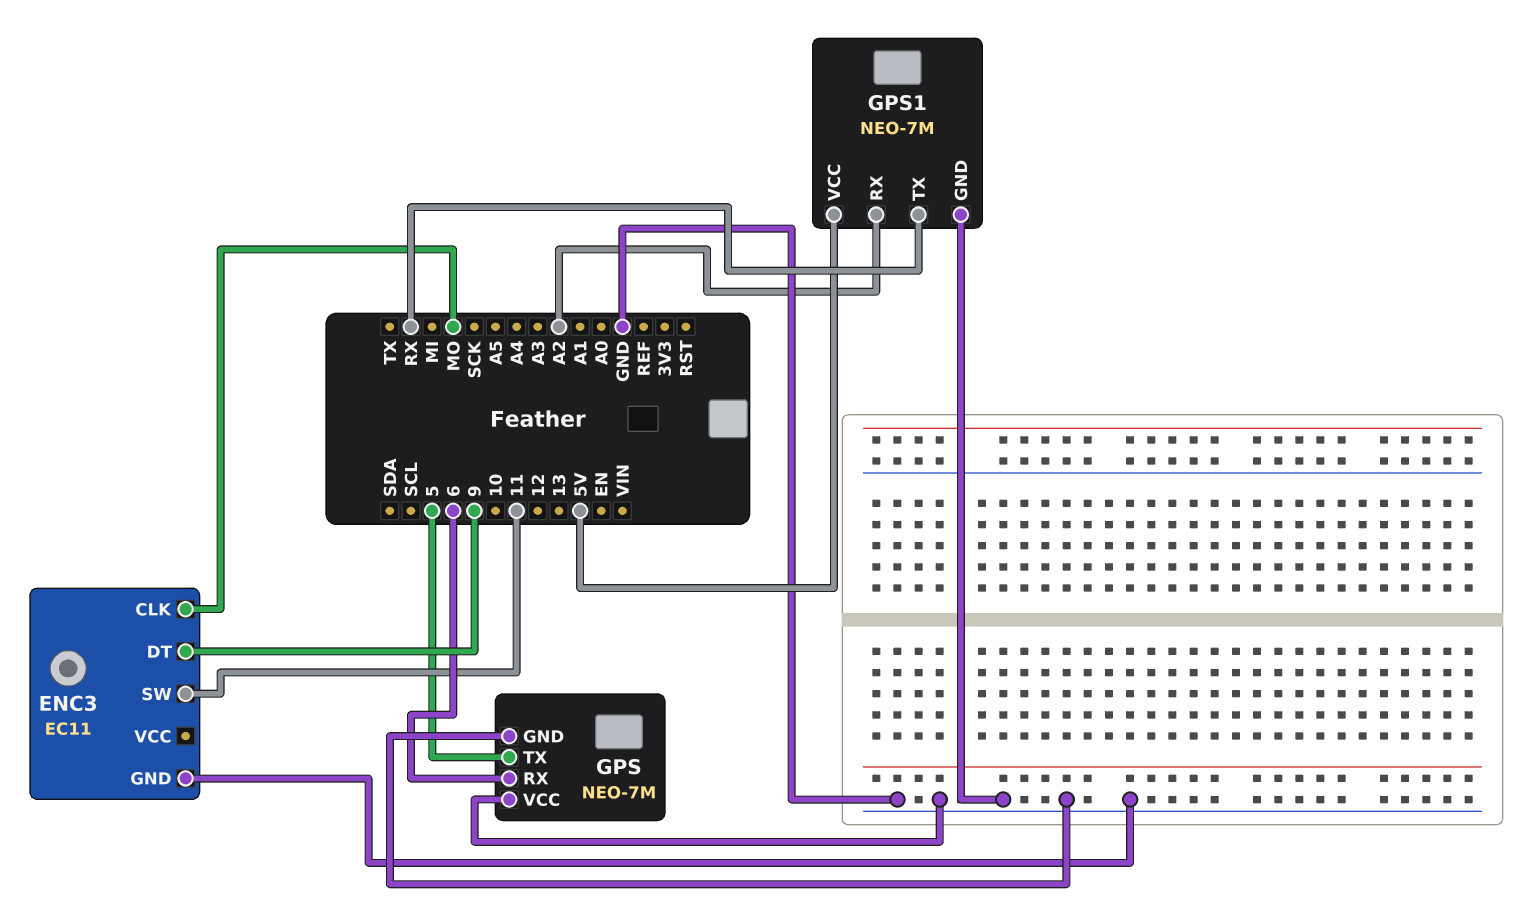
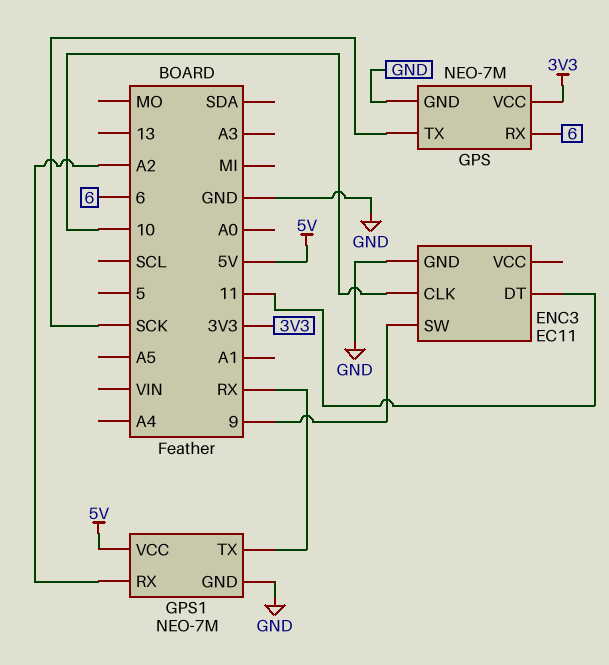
ENC3 pin CLK: MO -> 10
ENC3 pin DT: 9 -> 11
ENC3 pin SW: 11 -> 9
GPS pin TX: 5 -> SCK
GPS pin VCC: GND -> 3V3

